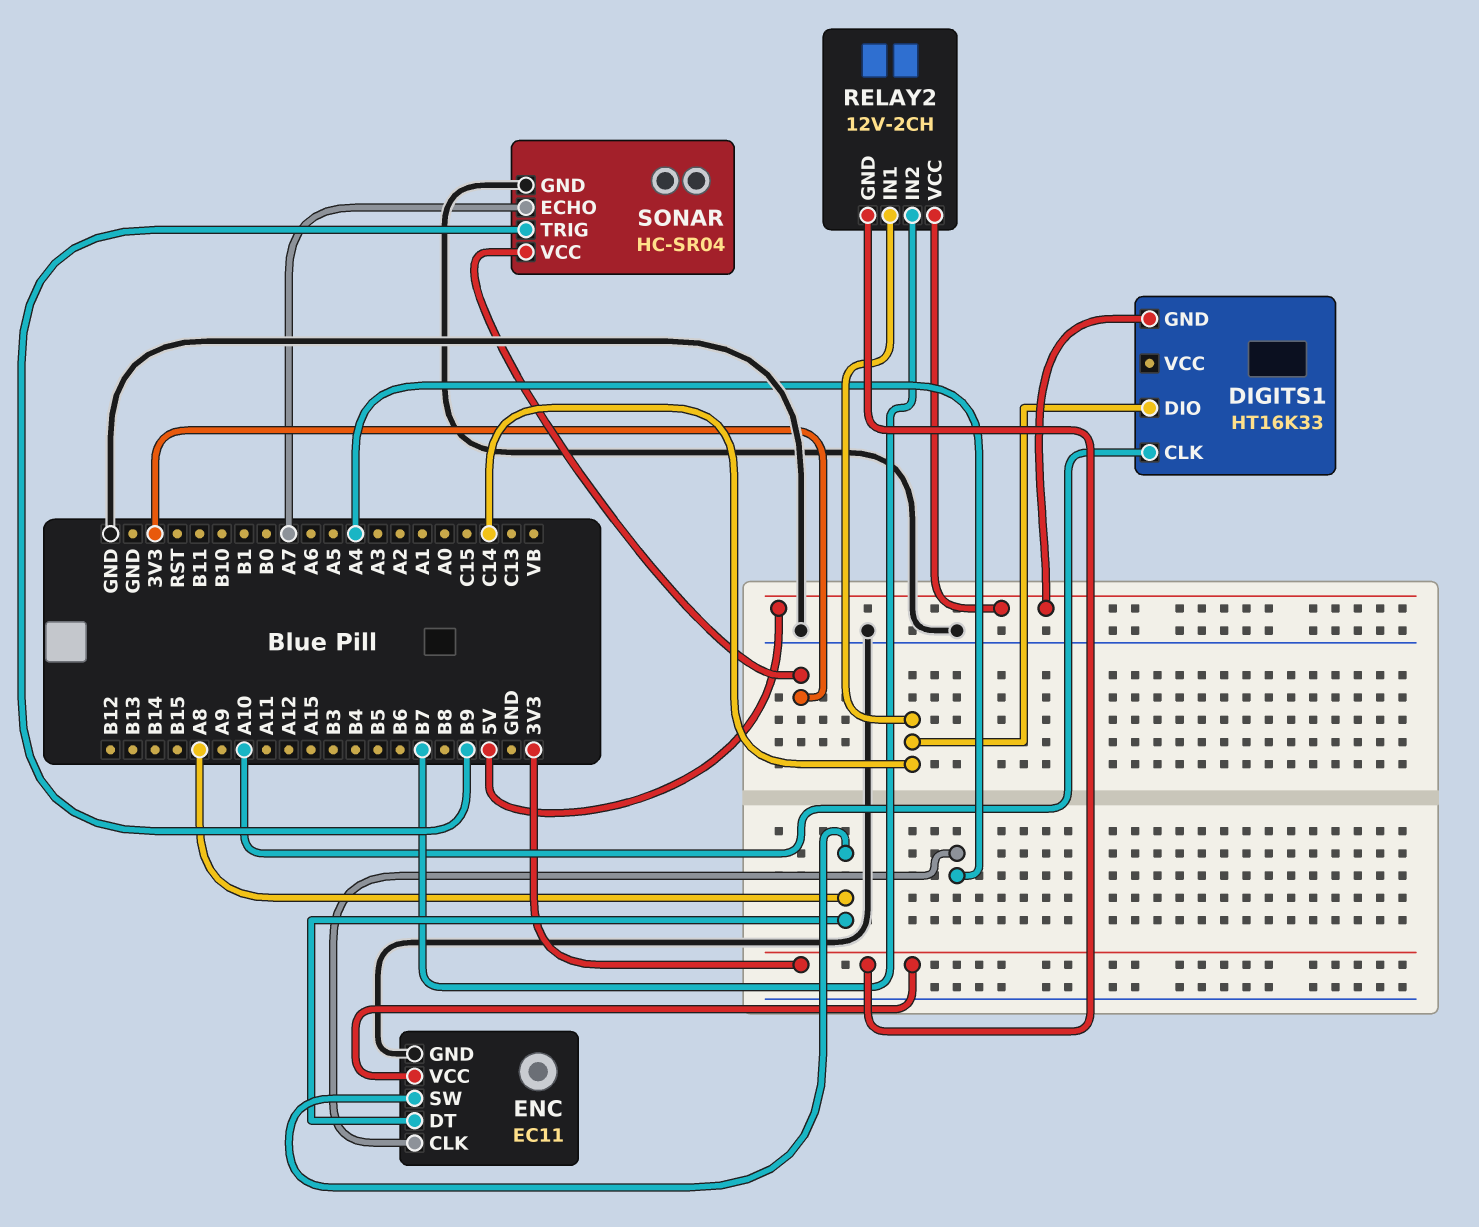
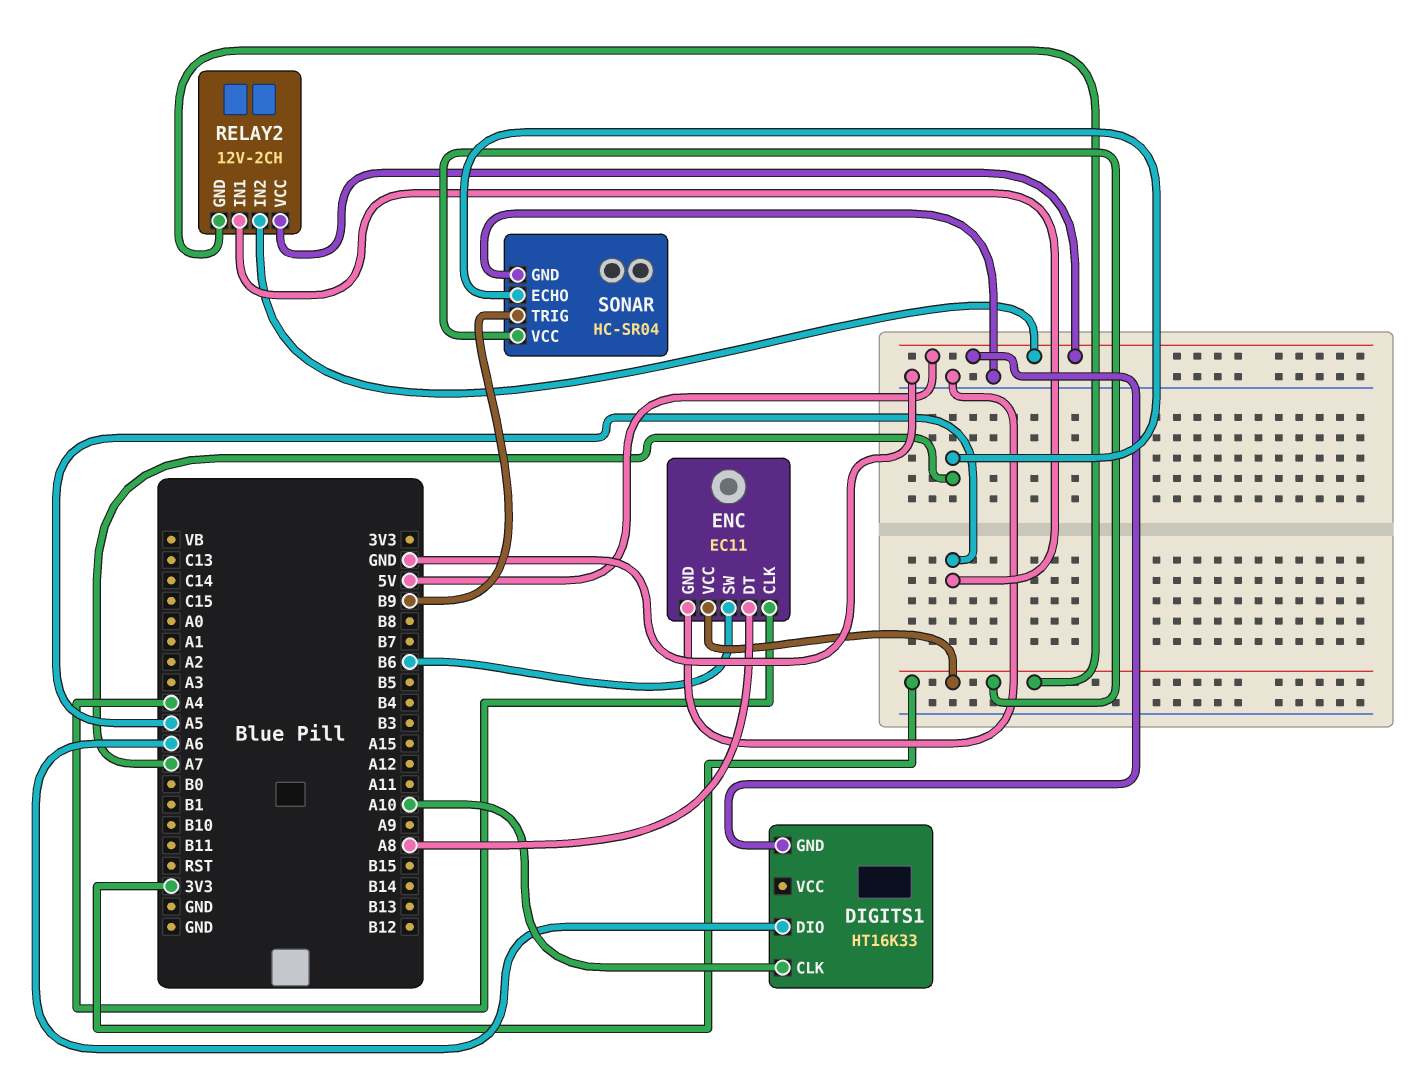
DIGITS1 pin DIO: C14 -> A6
ENC pin SW: A8 -> B6
RELAY2 pin IN1: C14 -> A5
RELAY2 pin IN2: B7 -> 5V

